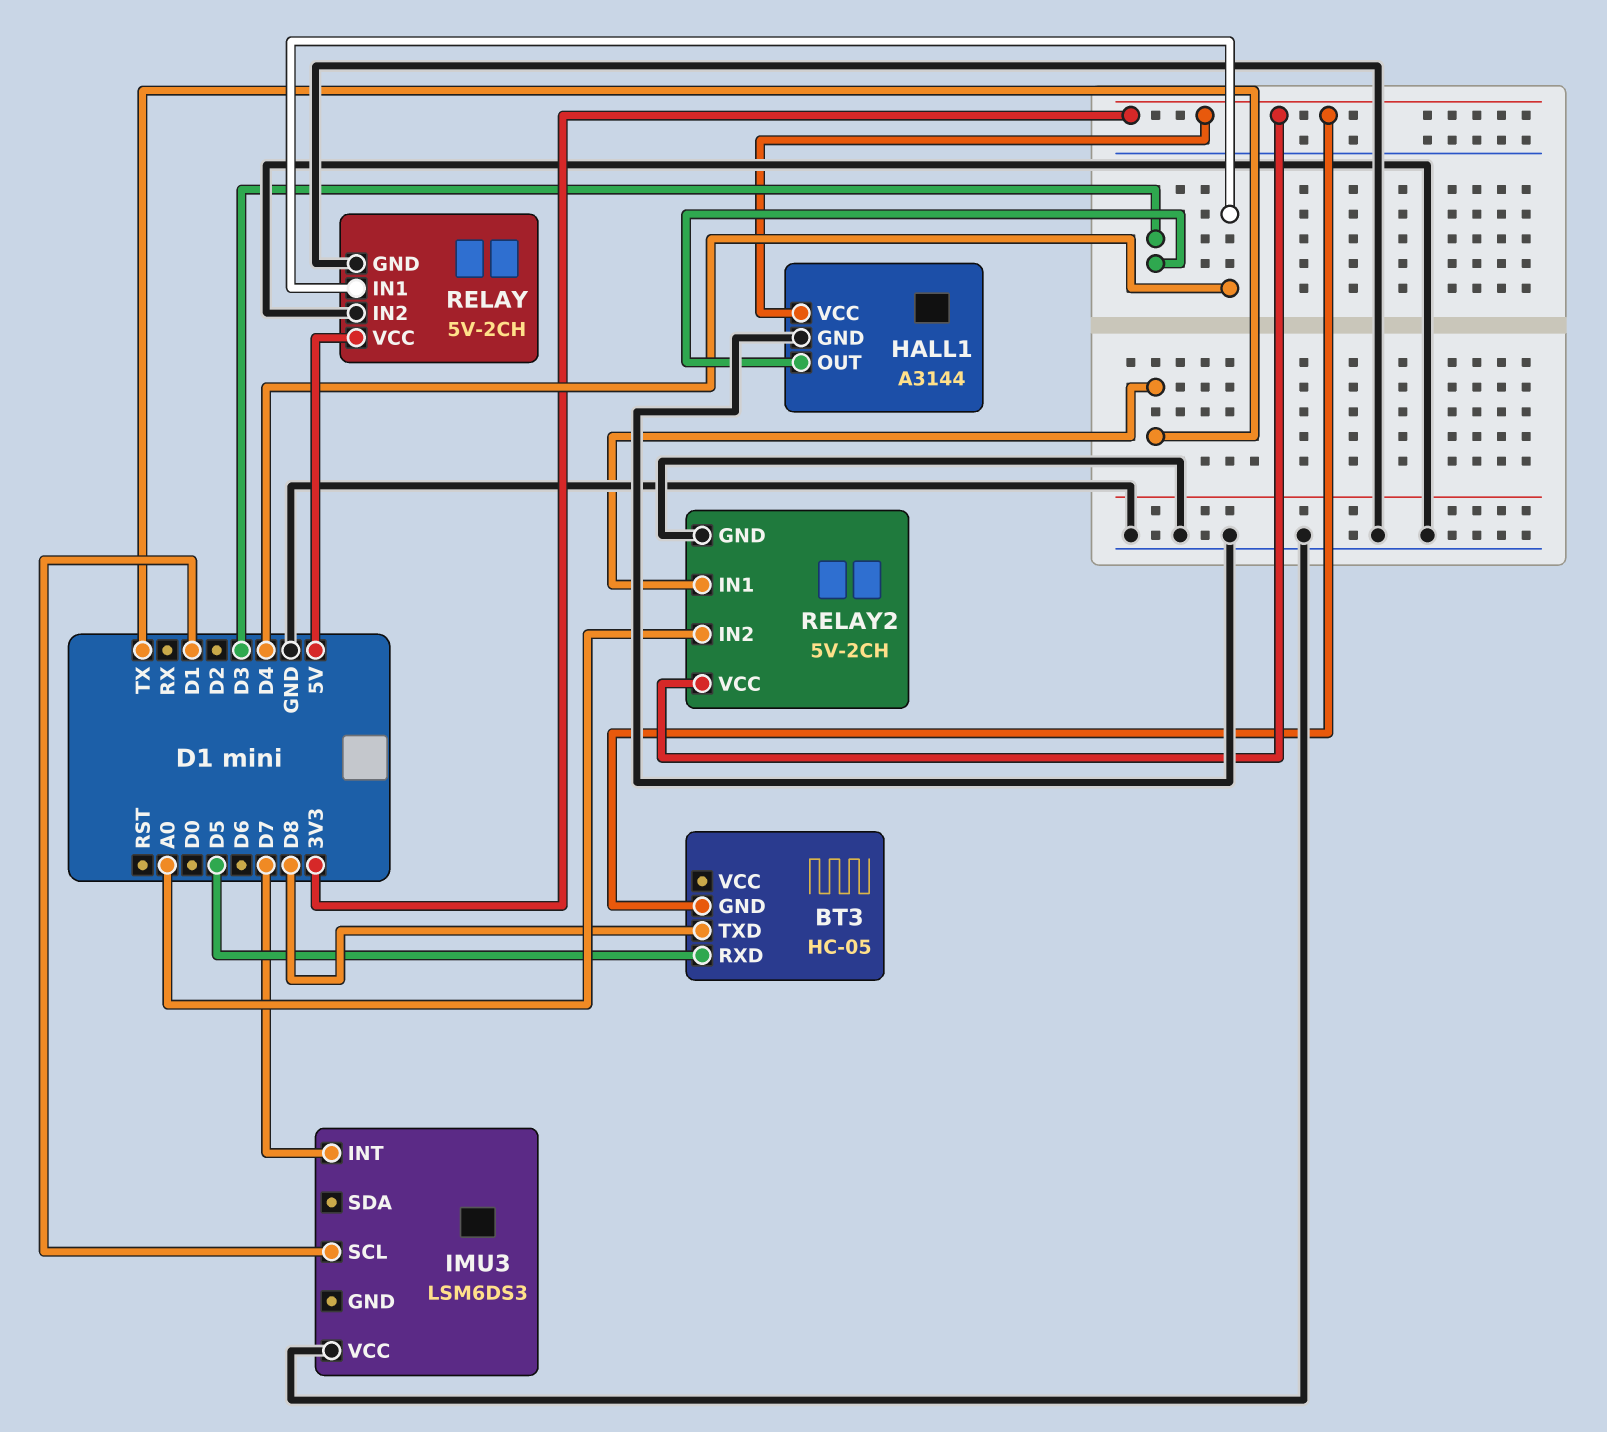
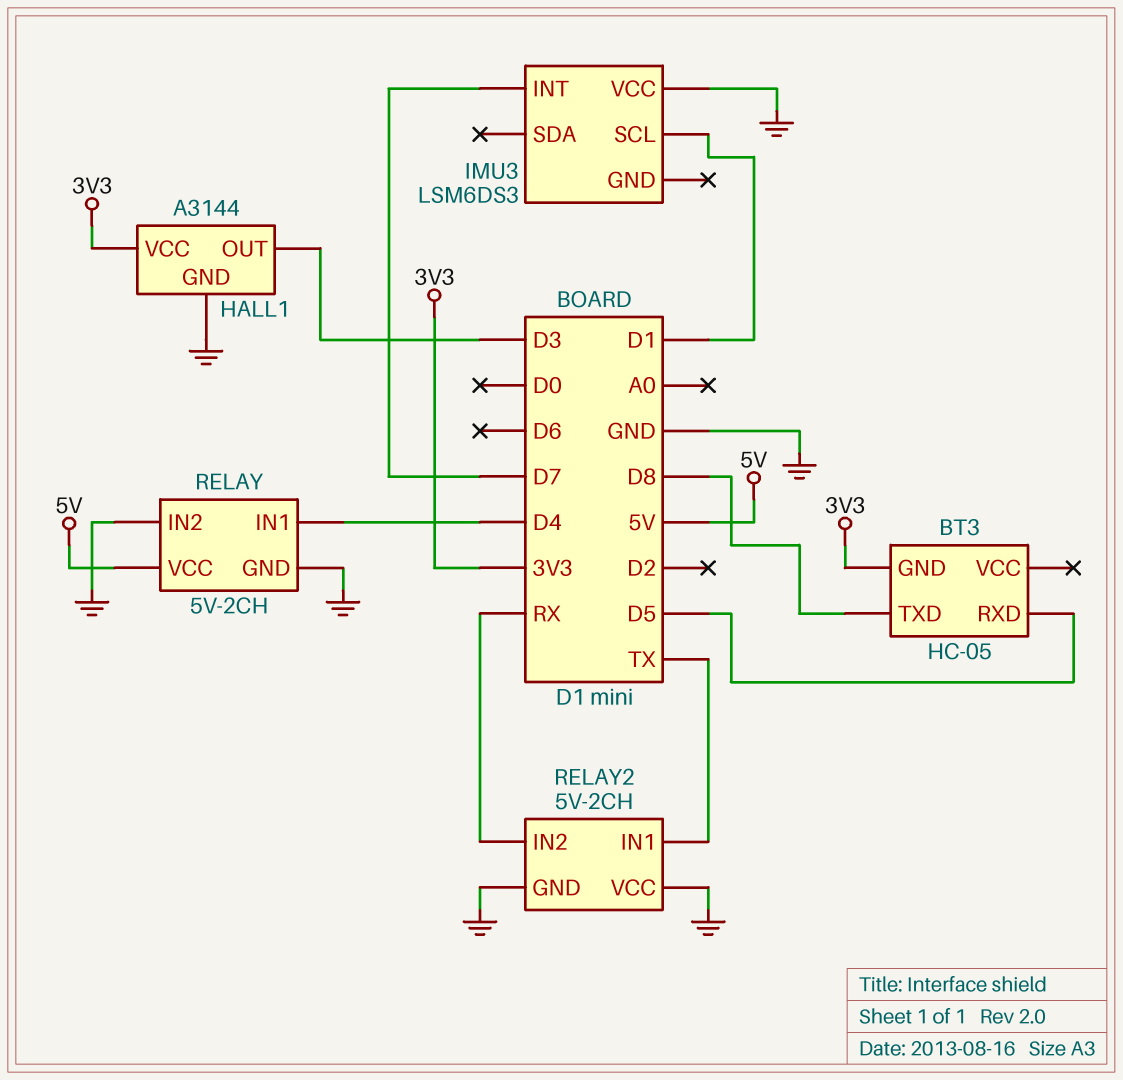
RELAY2 pin IN2: A0 -> RX
RELAY2 pin VCC: 3V3 -> GND

